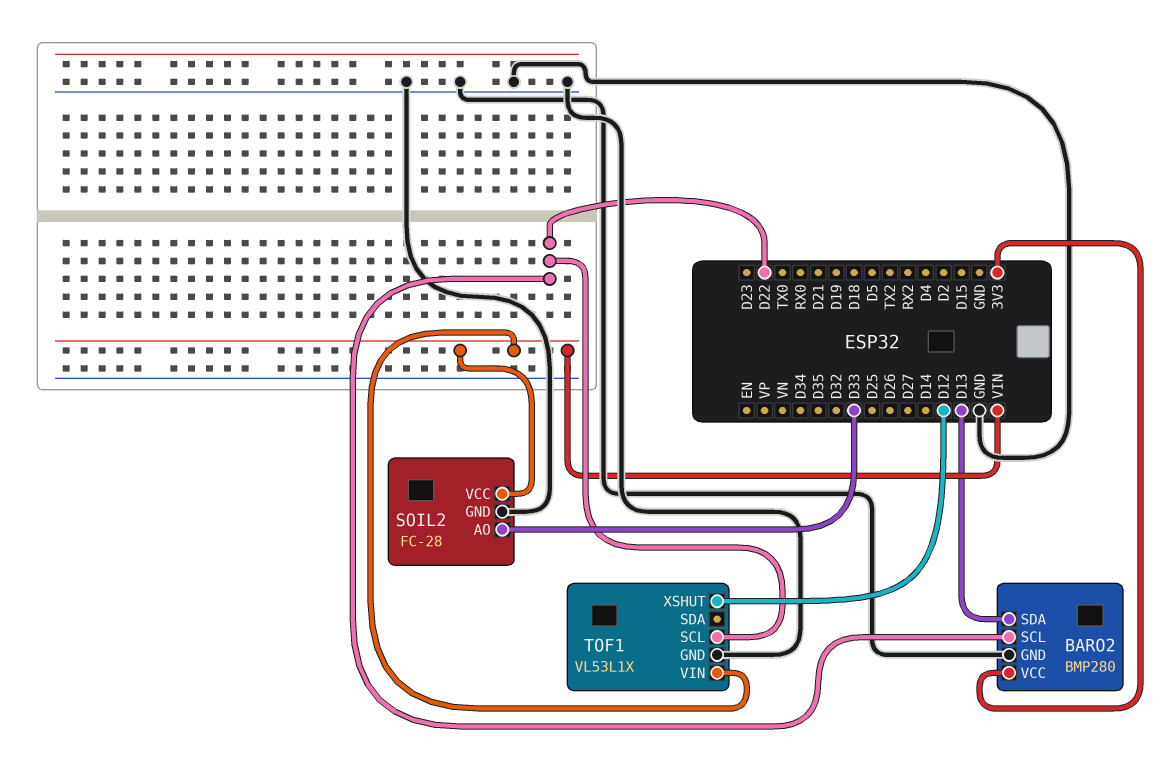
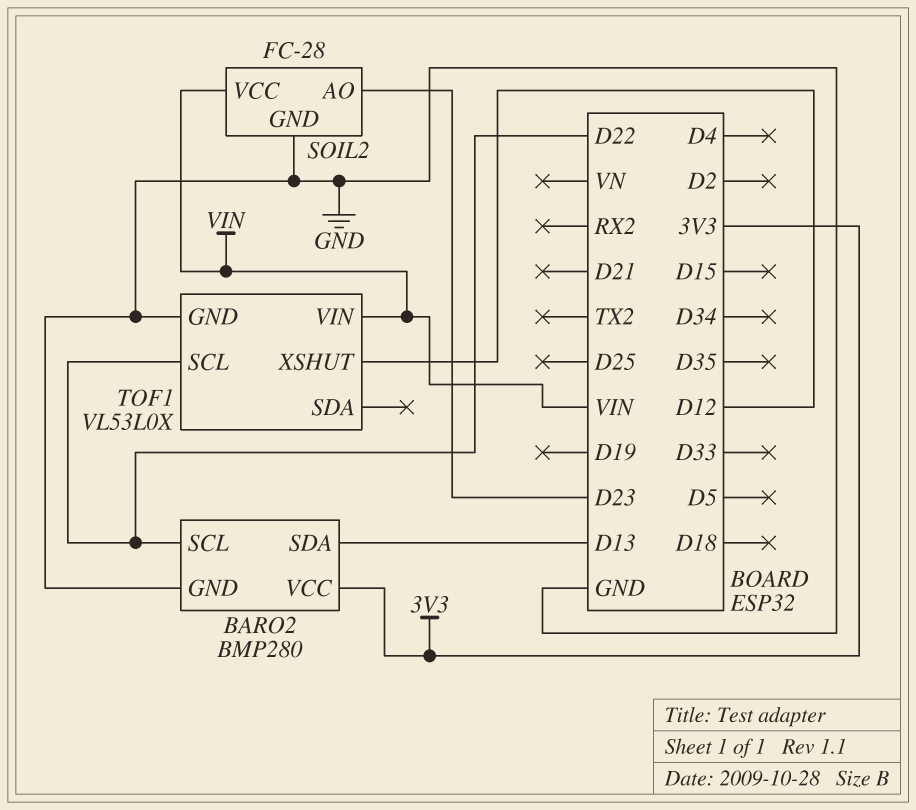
SOIL2 pin AO: D33 -> D23
TOF1: VL53L1X -> VL53L0X

